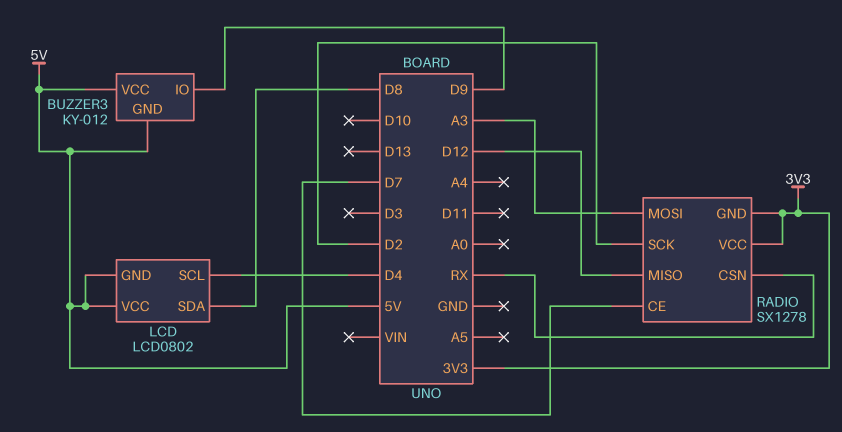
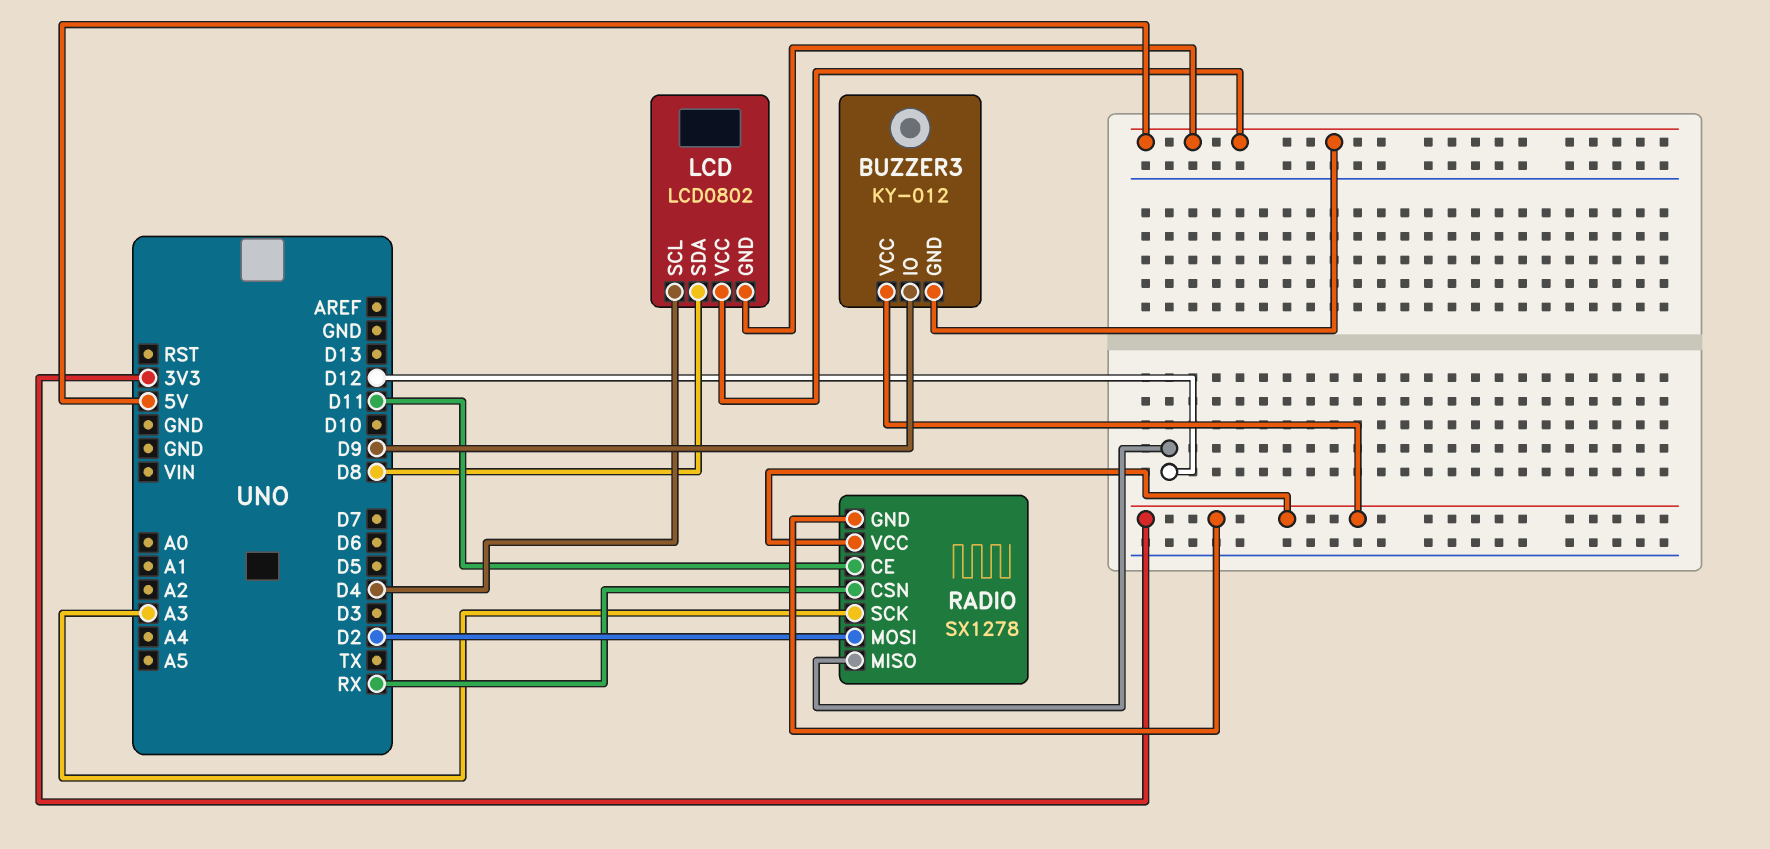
BUZZER3 pin VCC: 5V -> 3V3
RADIO pin CE: D7 -> D11
RADIO pin MOSI: A3 -> D2
RADIO pin SCK: D2 -> A3

